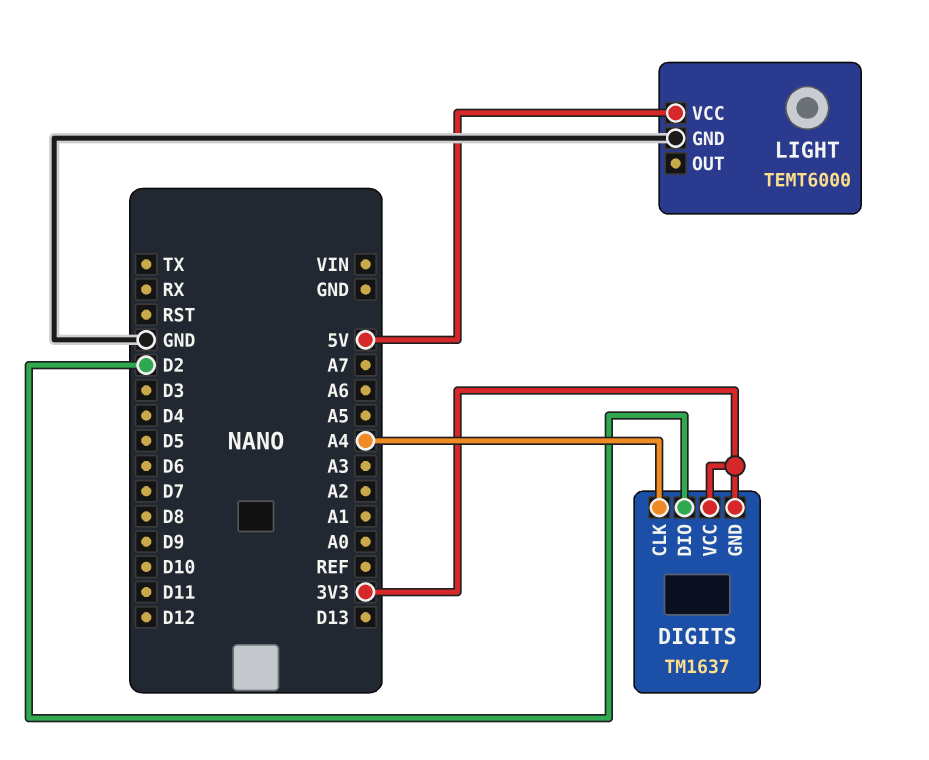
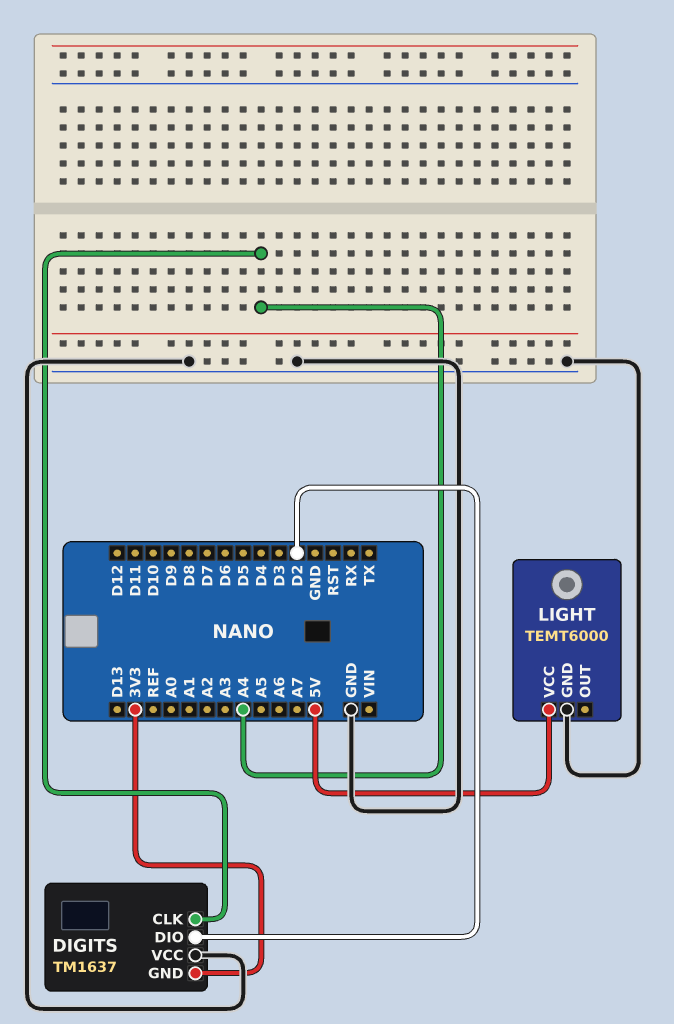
DIGITS pin VCC: 3V3 -> GND

